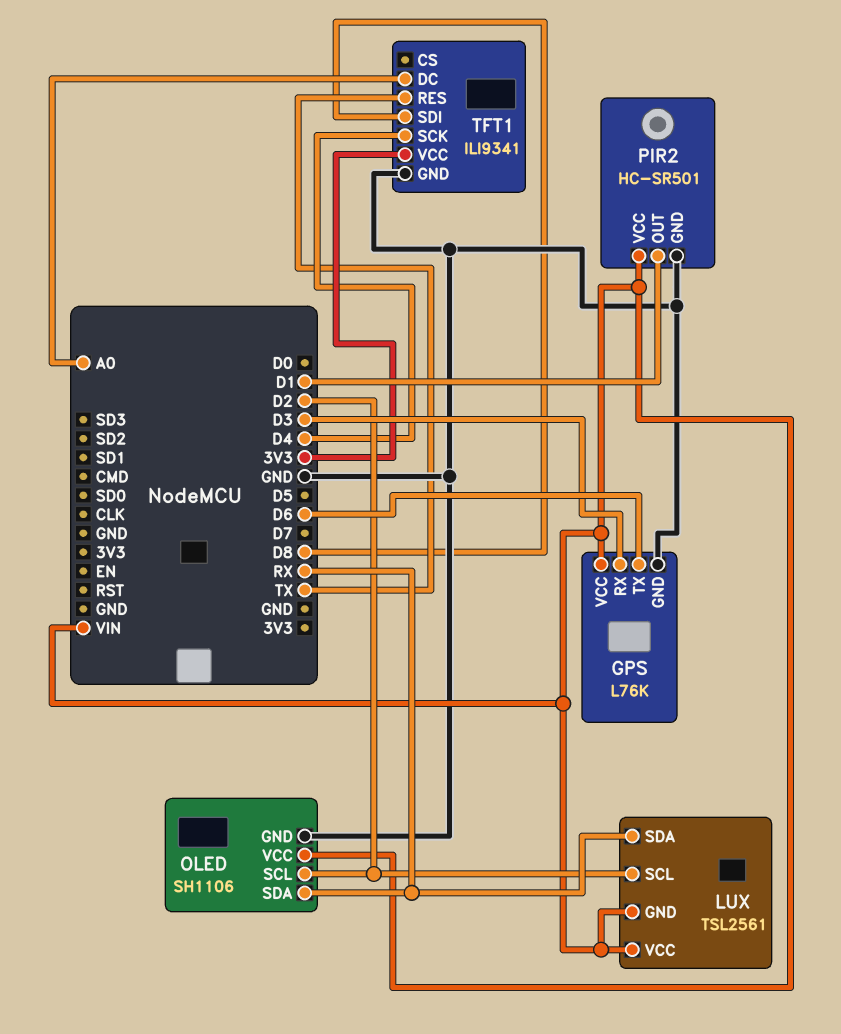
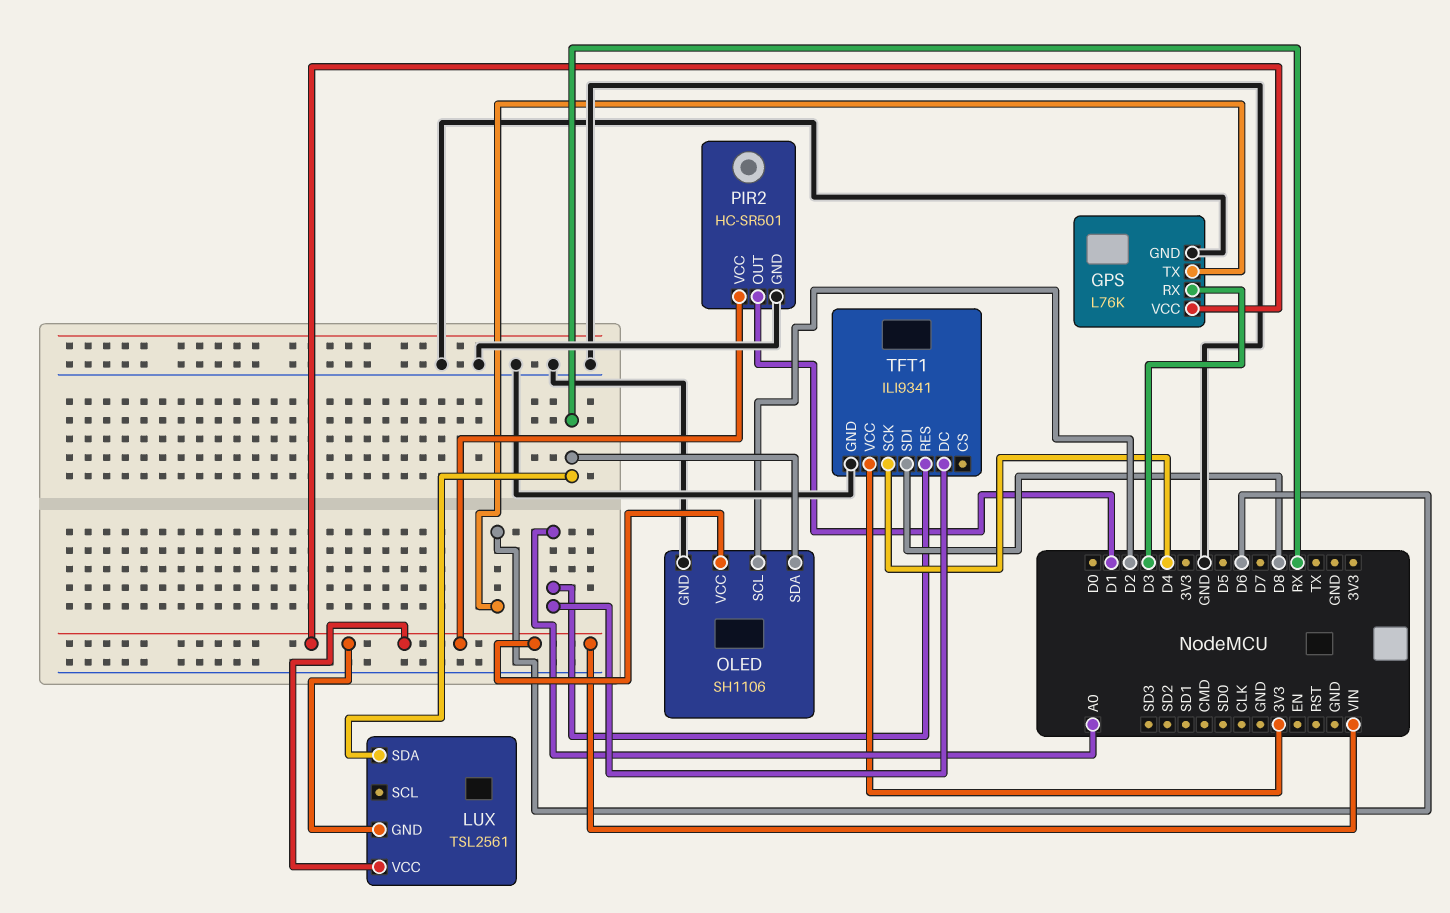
LUX pin SCL: D2 -> none
TFT1 pin RES: TX -> A0

